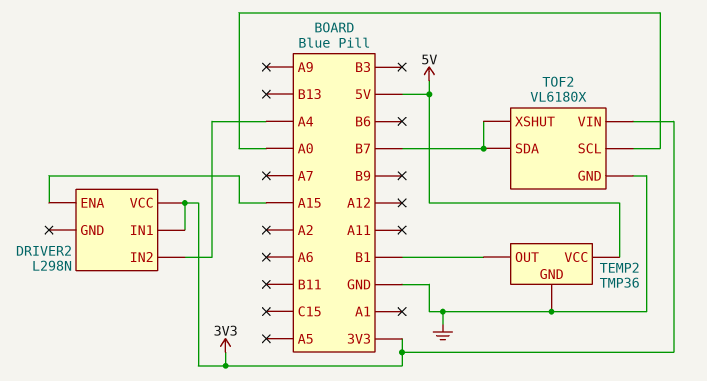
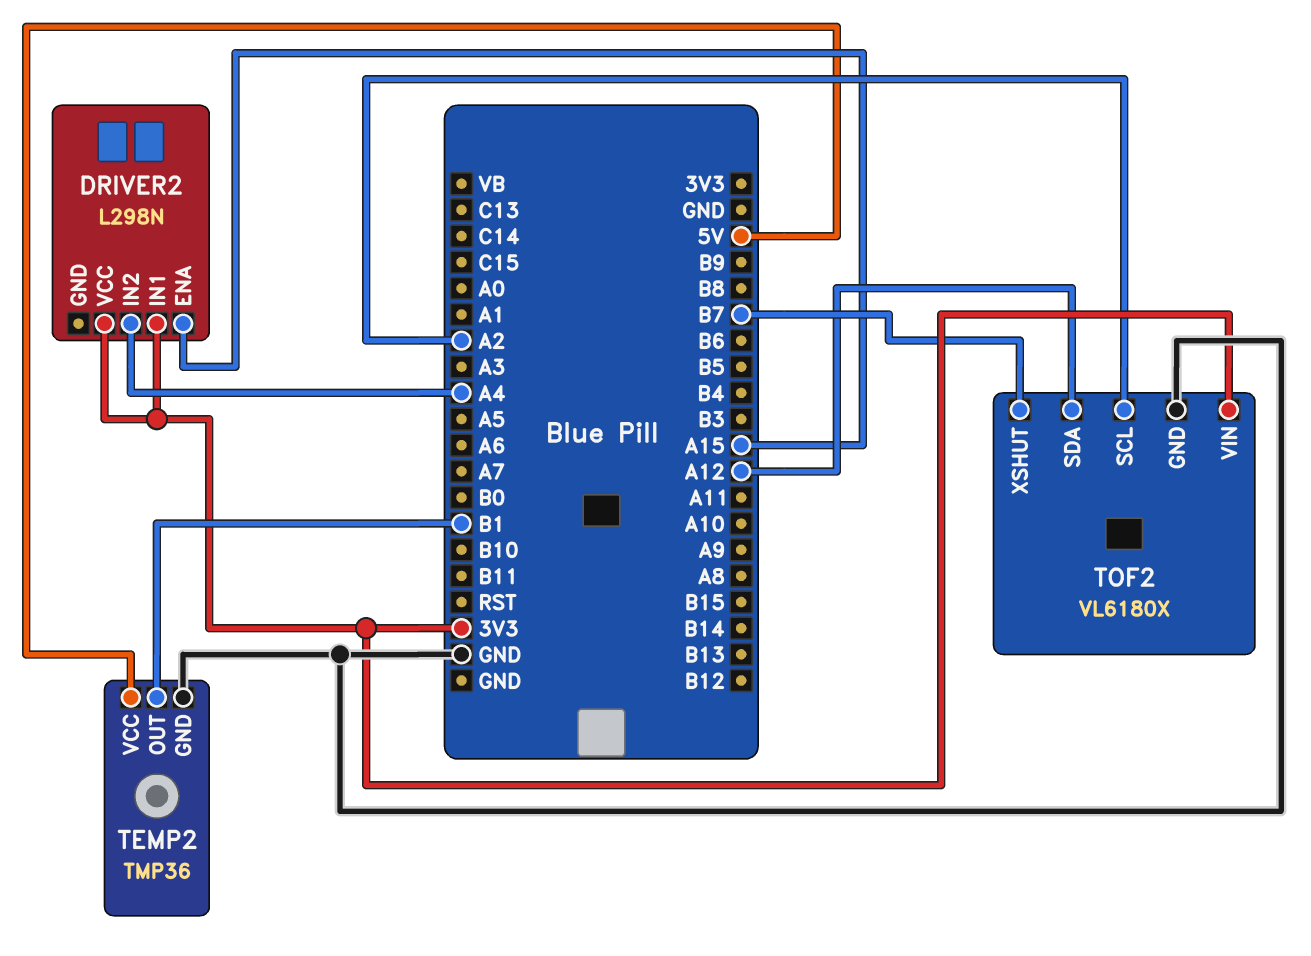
TOF2 pin SCL: A0 -> A2
TOF2 pin SDA: B7 -> A12

